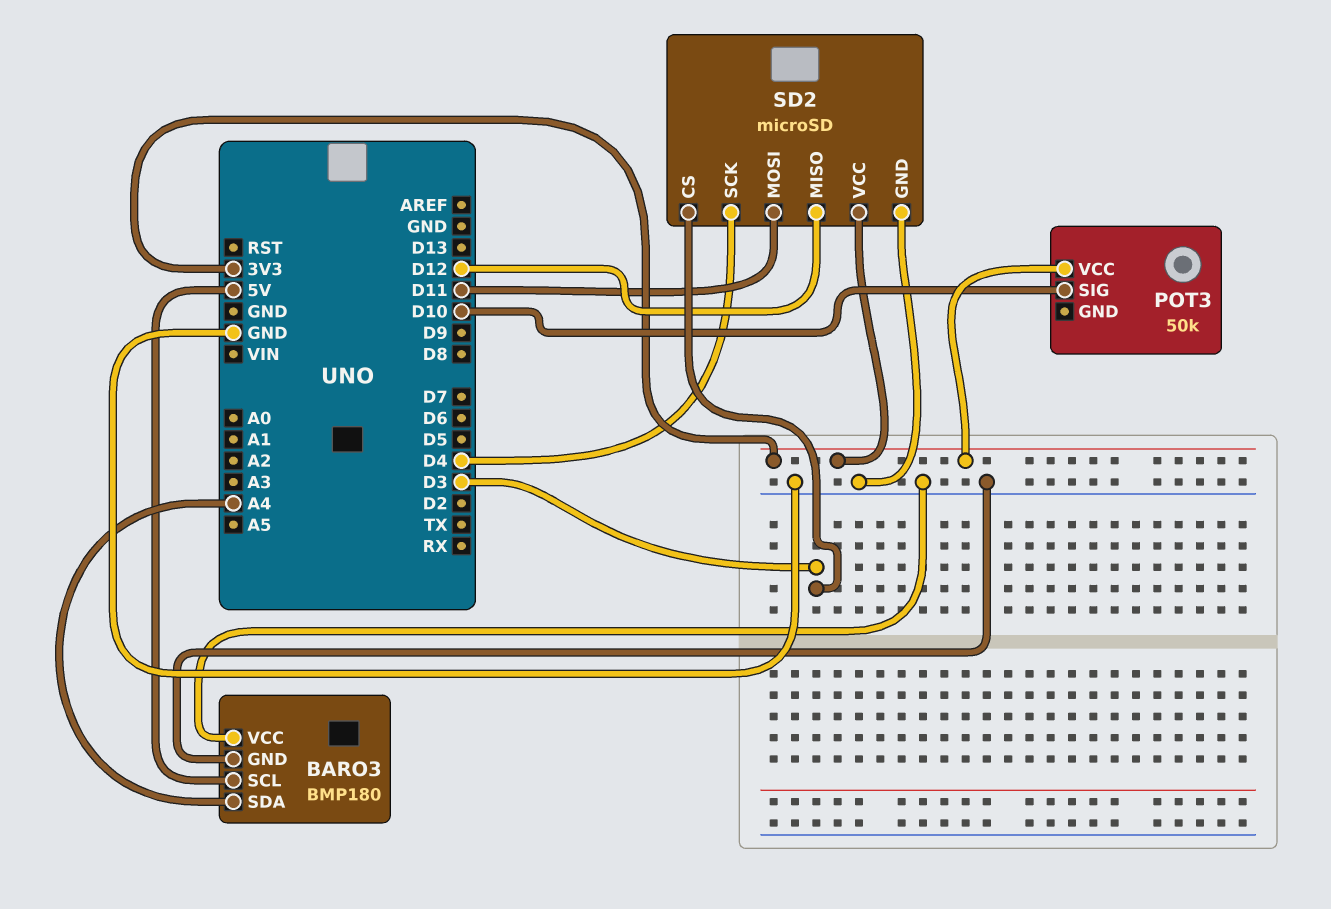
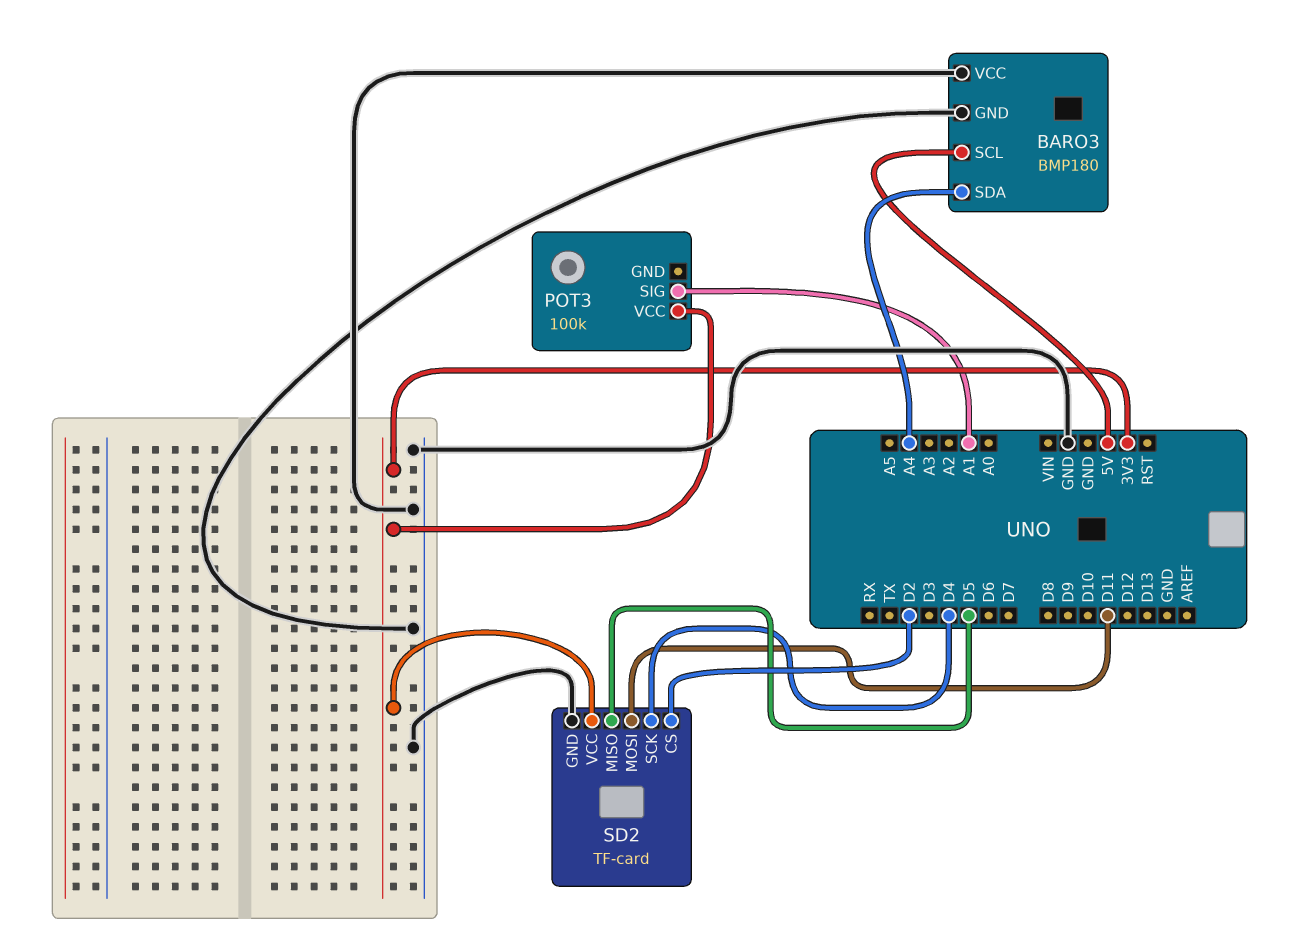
POT3: 50k -> 100k
POT3 pin SIG: D10 -> A1
SD2: microSD -> TF-card
SD2 pin CS: D3 -> D2
SD2 pin MISO: D12 -> D5

